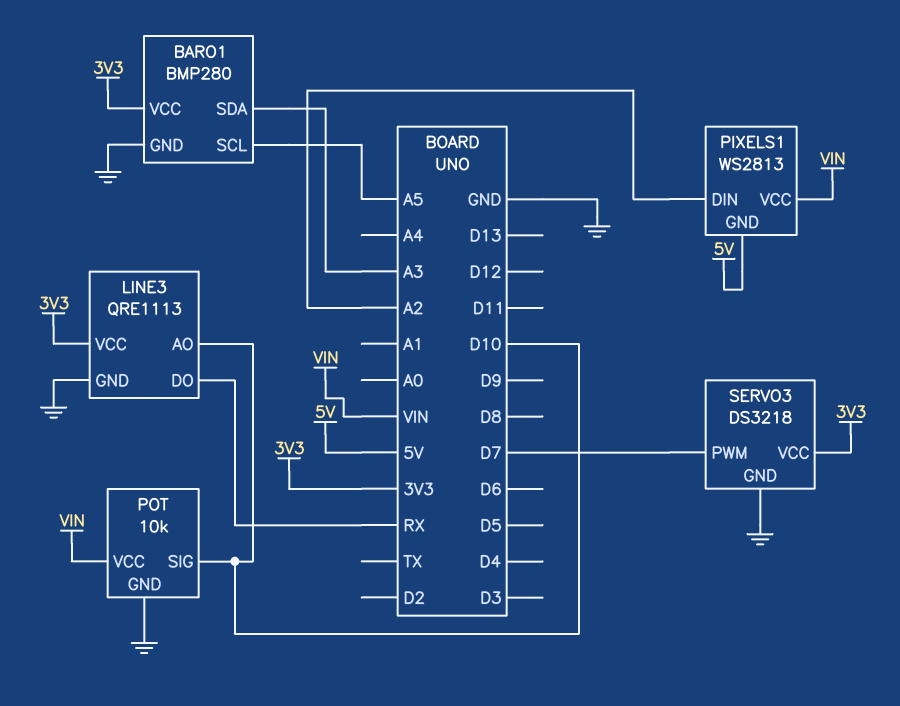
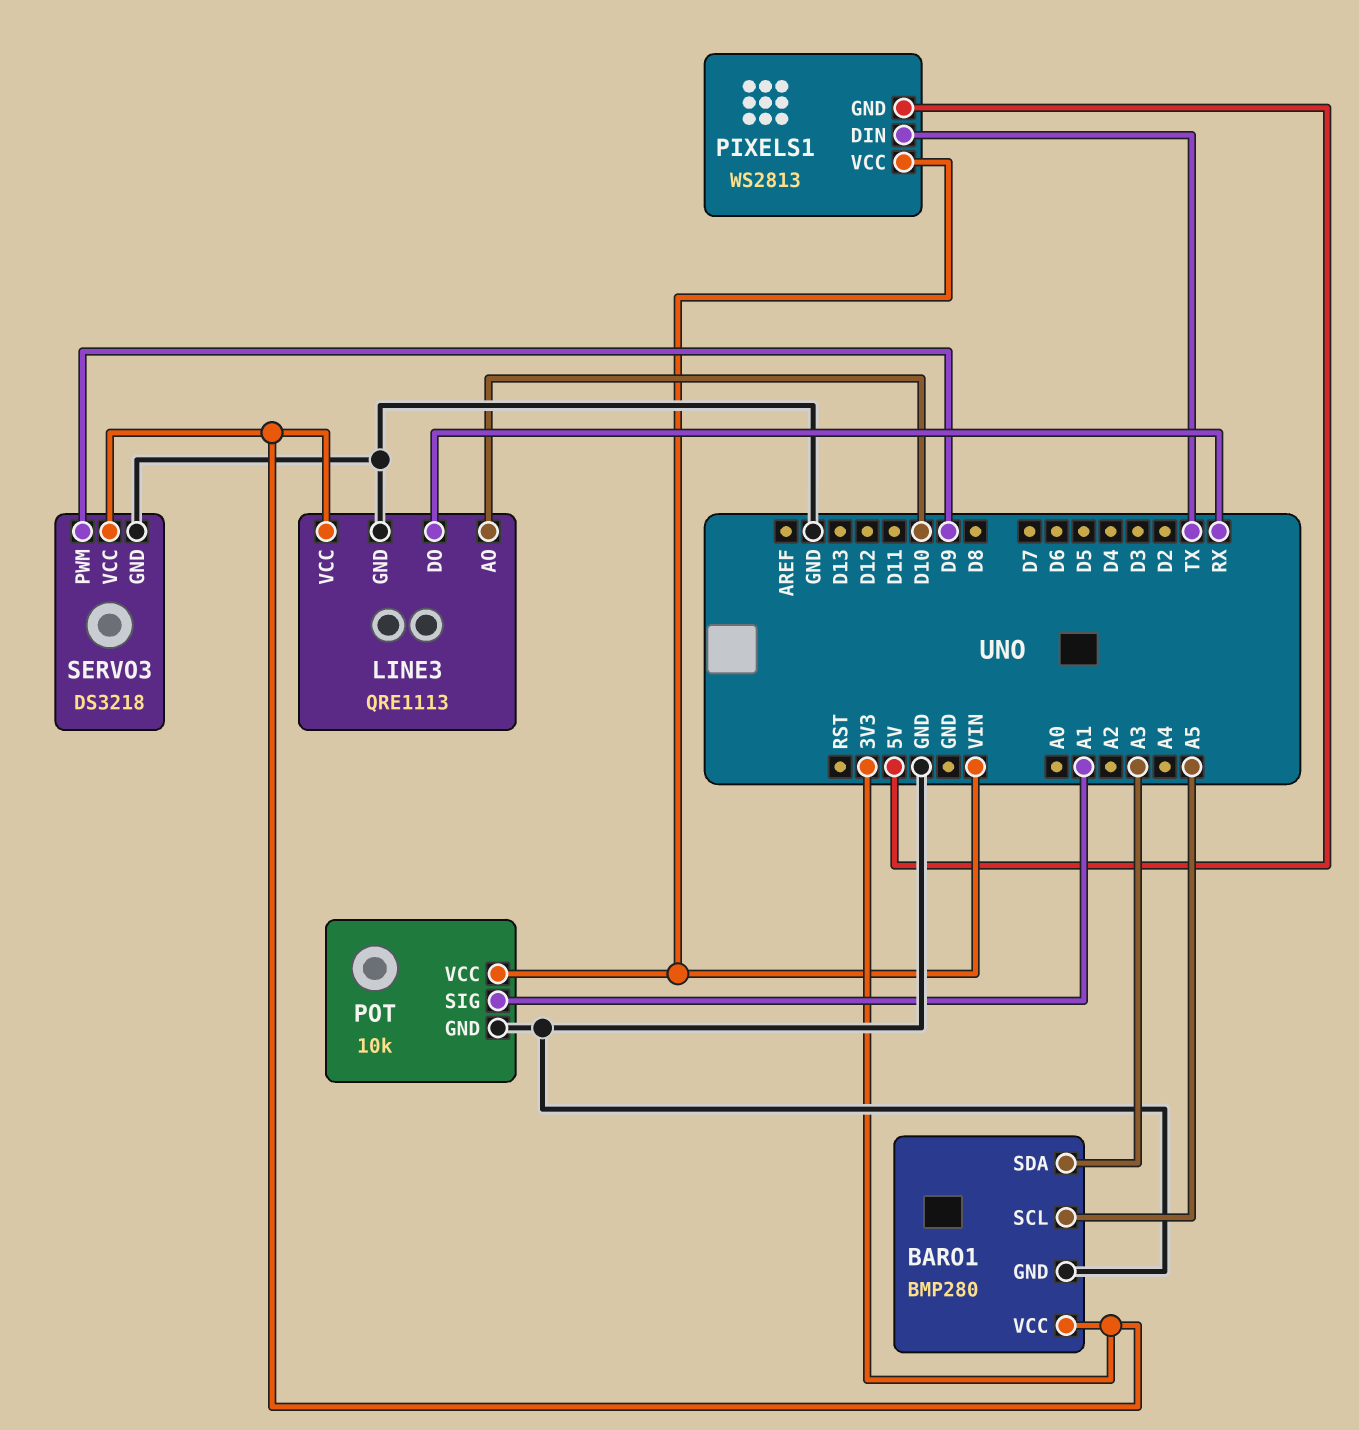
PIXELS1 pin DIN: A2 -> TX
POT pin SIG: D10 -> A1
SERVO3 pin PWM: D7 -> D9

